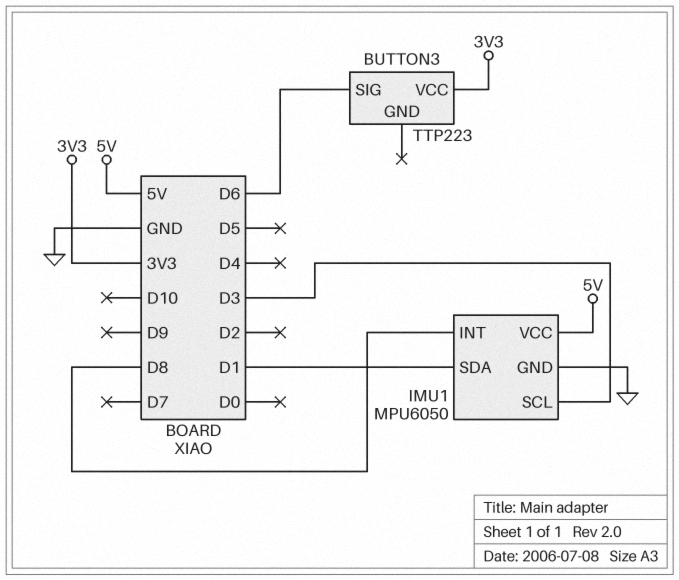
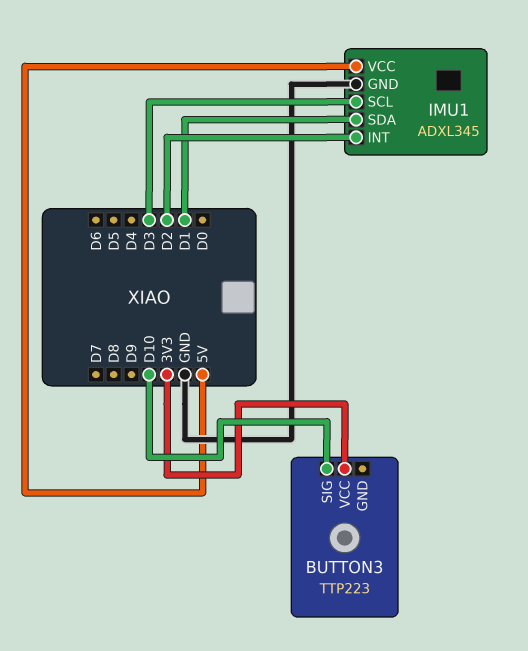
BUTTON3 pin SIG: D6 -> D10
IMU1: MPU6050 -> ADXL345
IMU1 pin INT: D8 -> D2

